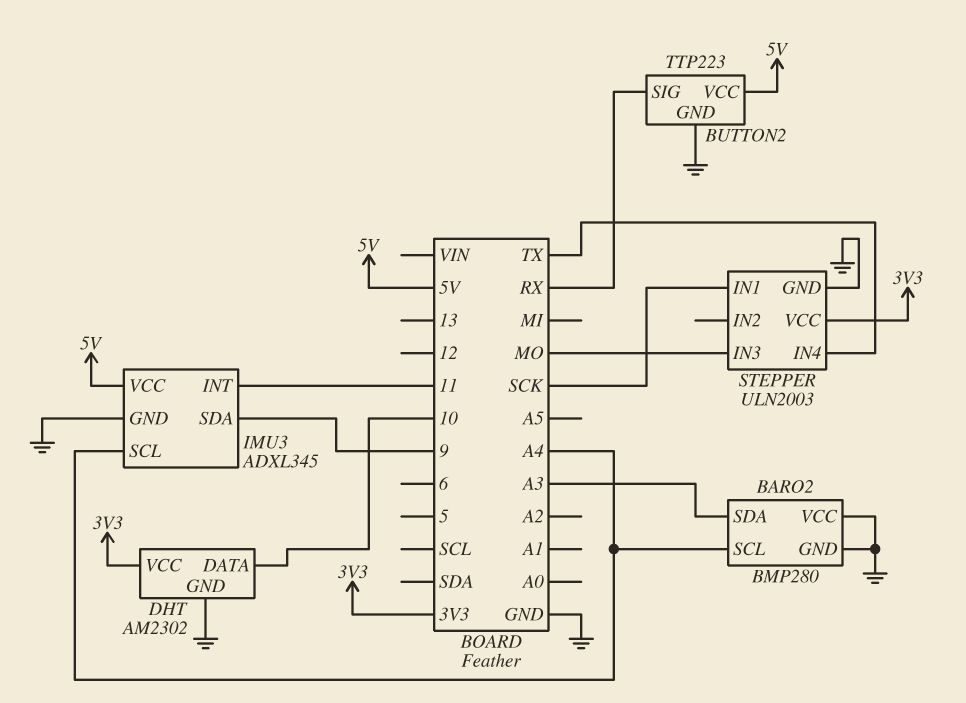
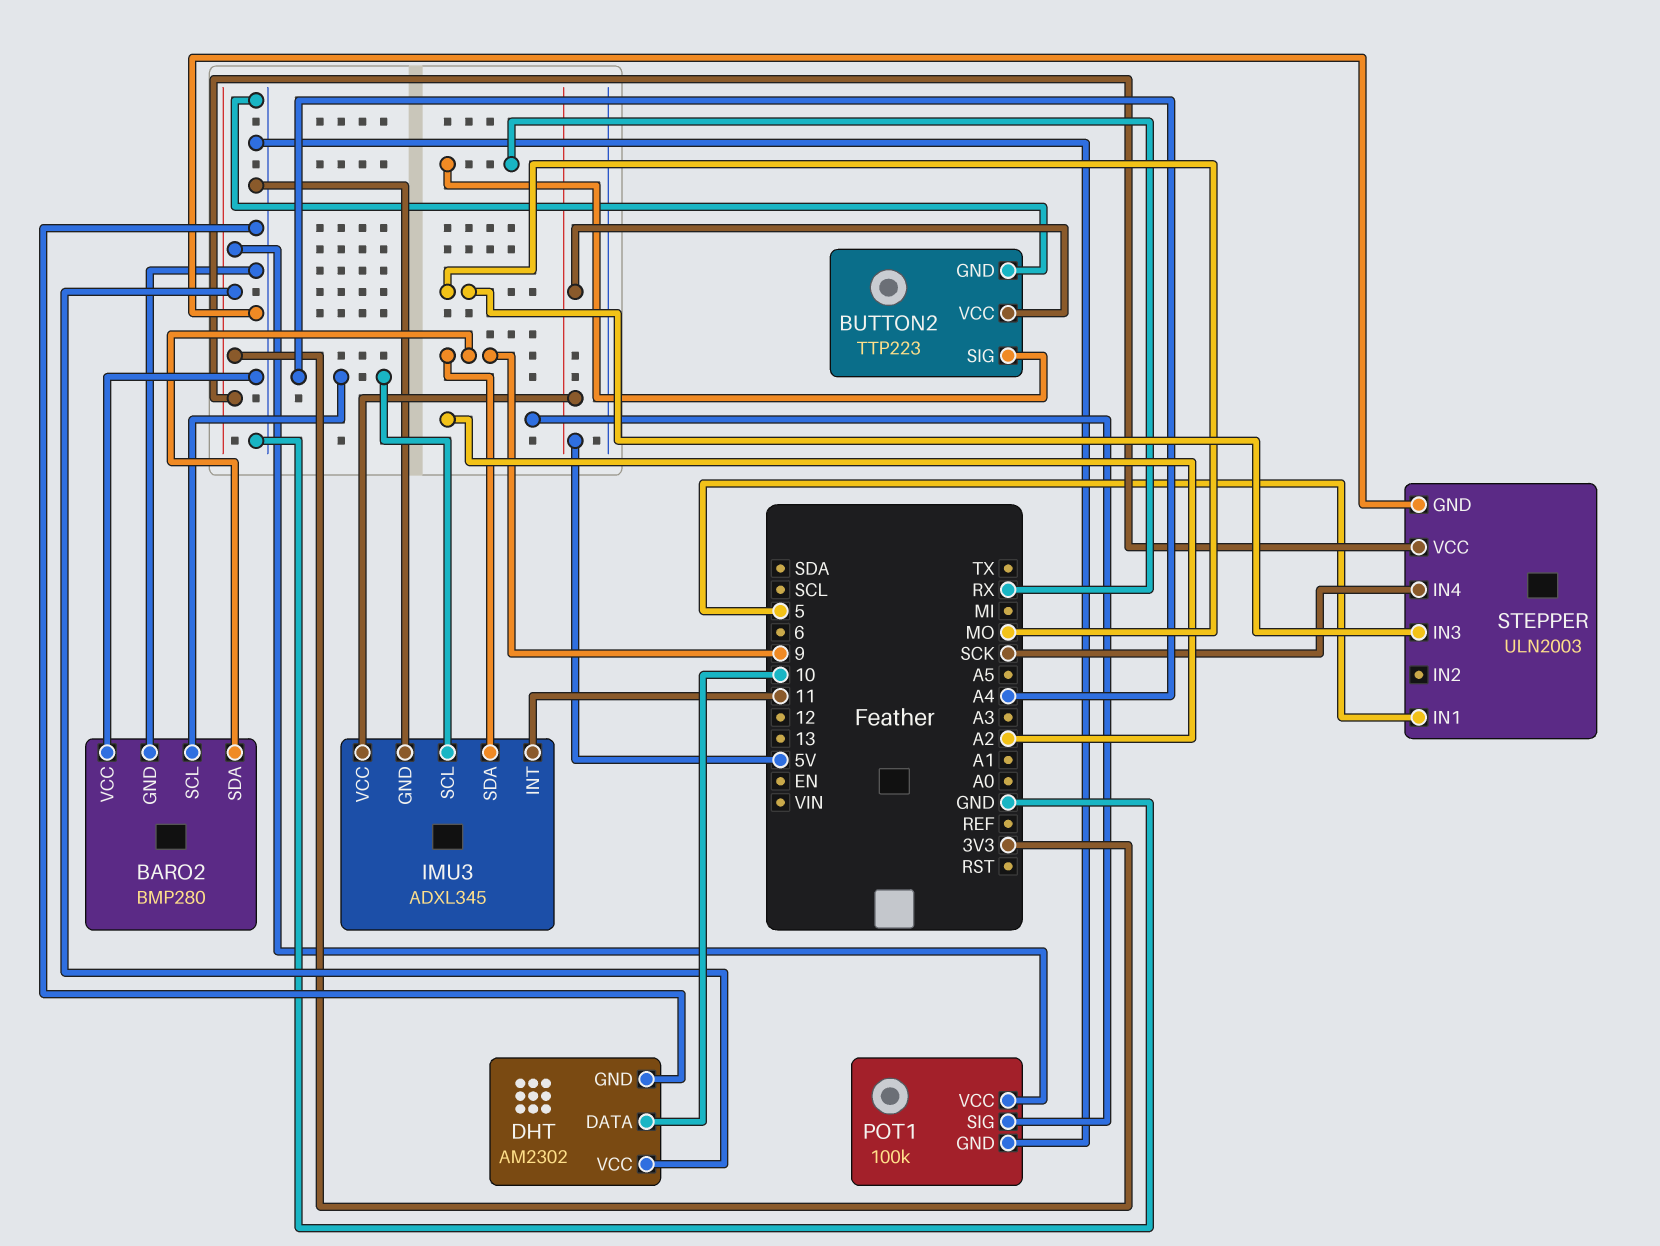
BARO2 pin SDA: A3 -> 9
POT1: none -> 100k
POT1 pin GND: none -> GND
POT1 pin SIG: none -> A2
POT1 pin VCC: none -> 3V3
STEPPER pin IN1: SCK -> 5
STEPPER pin IN4: TX -> SCK

